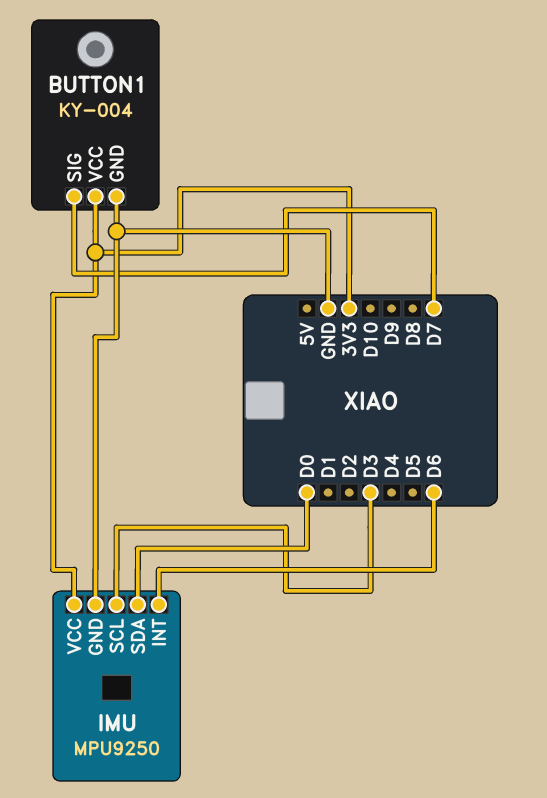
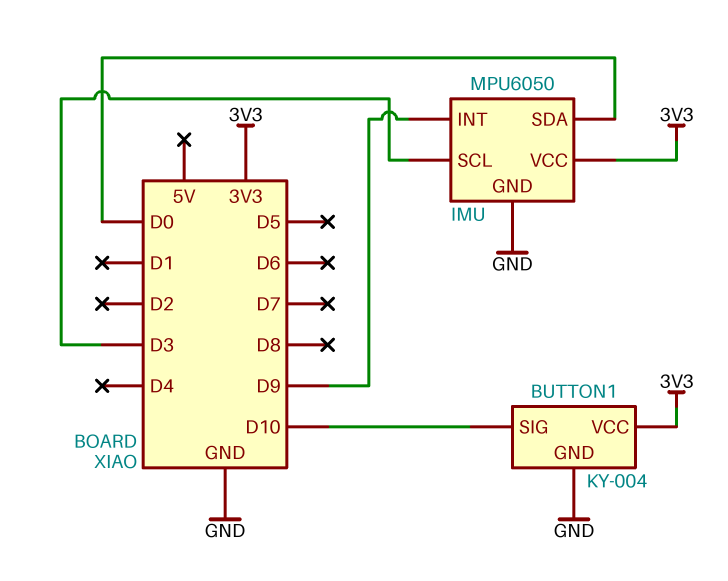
BUTTON1 pin SIG: D7 -> D10
IMU: MPU9250 -> MPU6050
IMU pin INT: D6 -> D9

